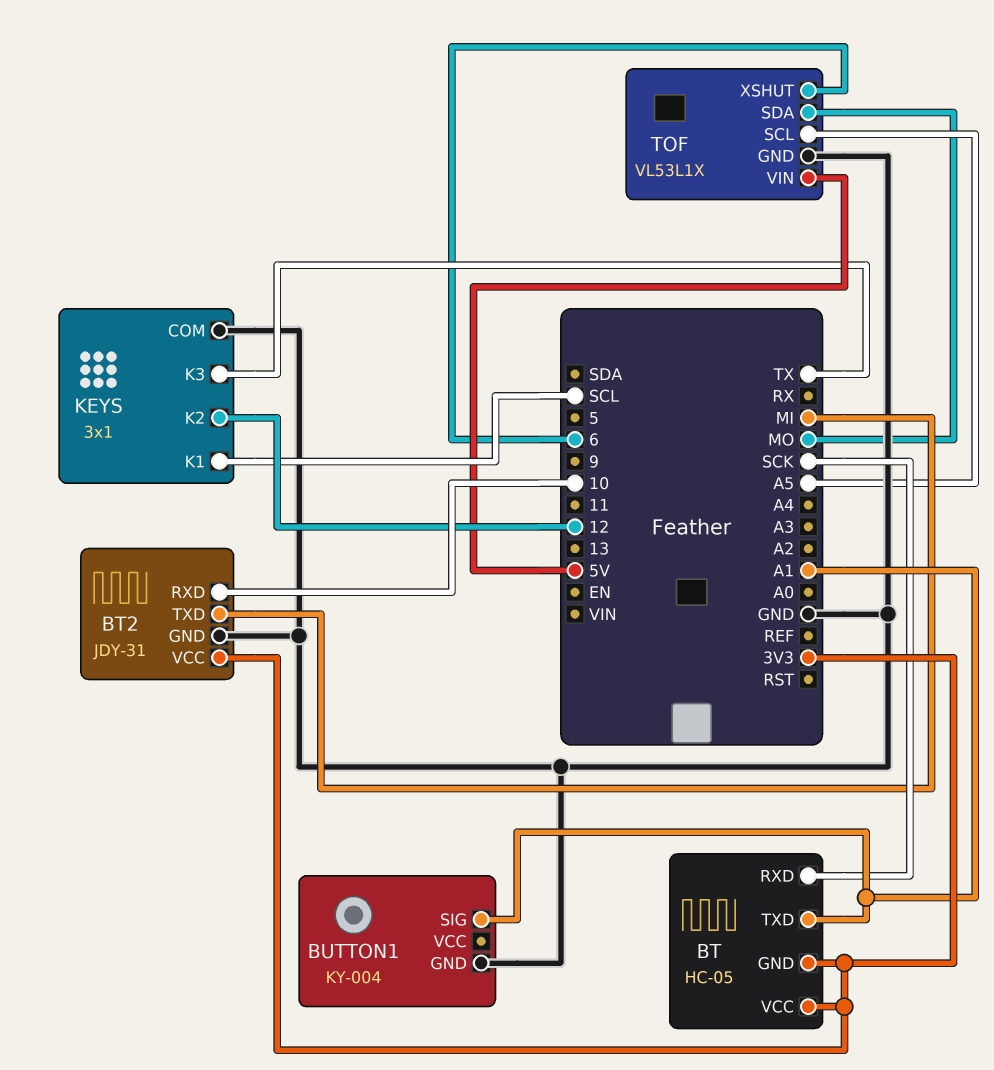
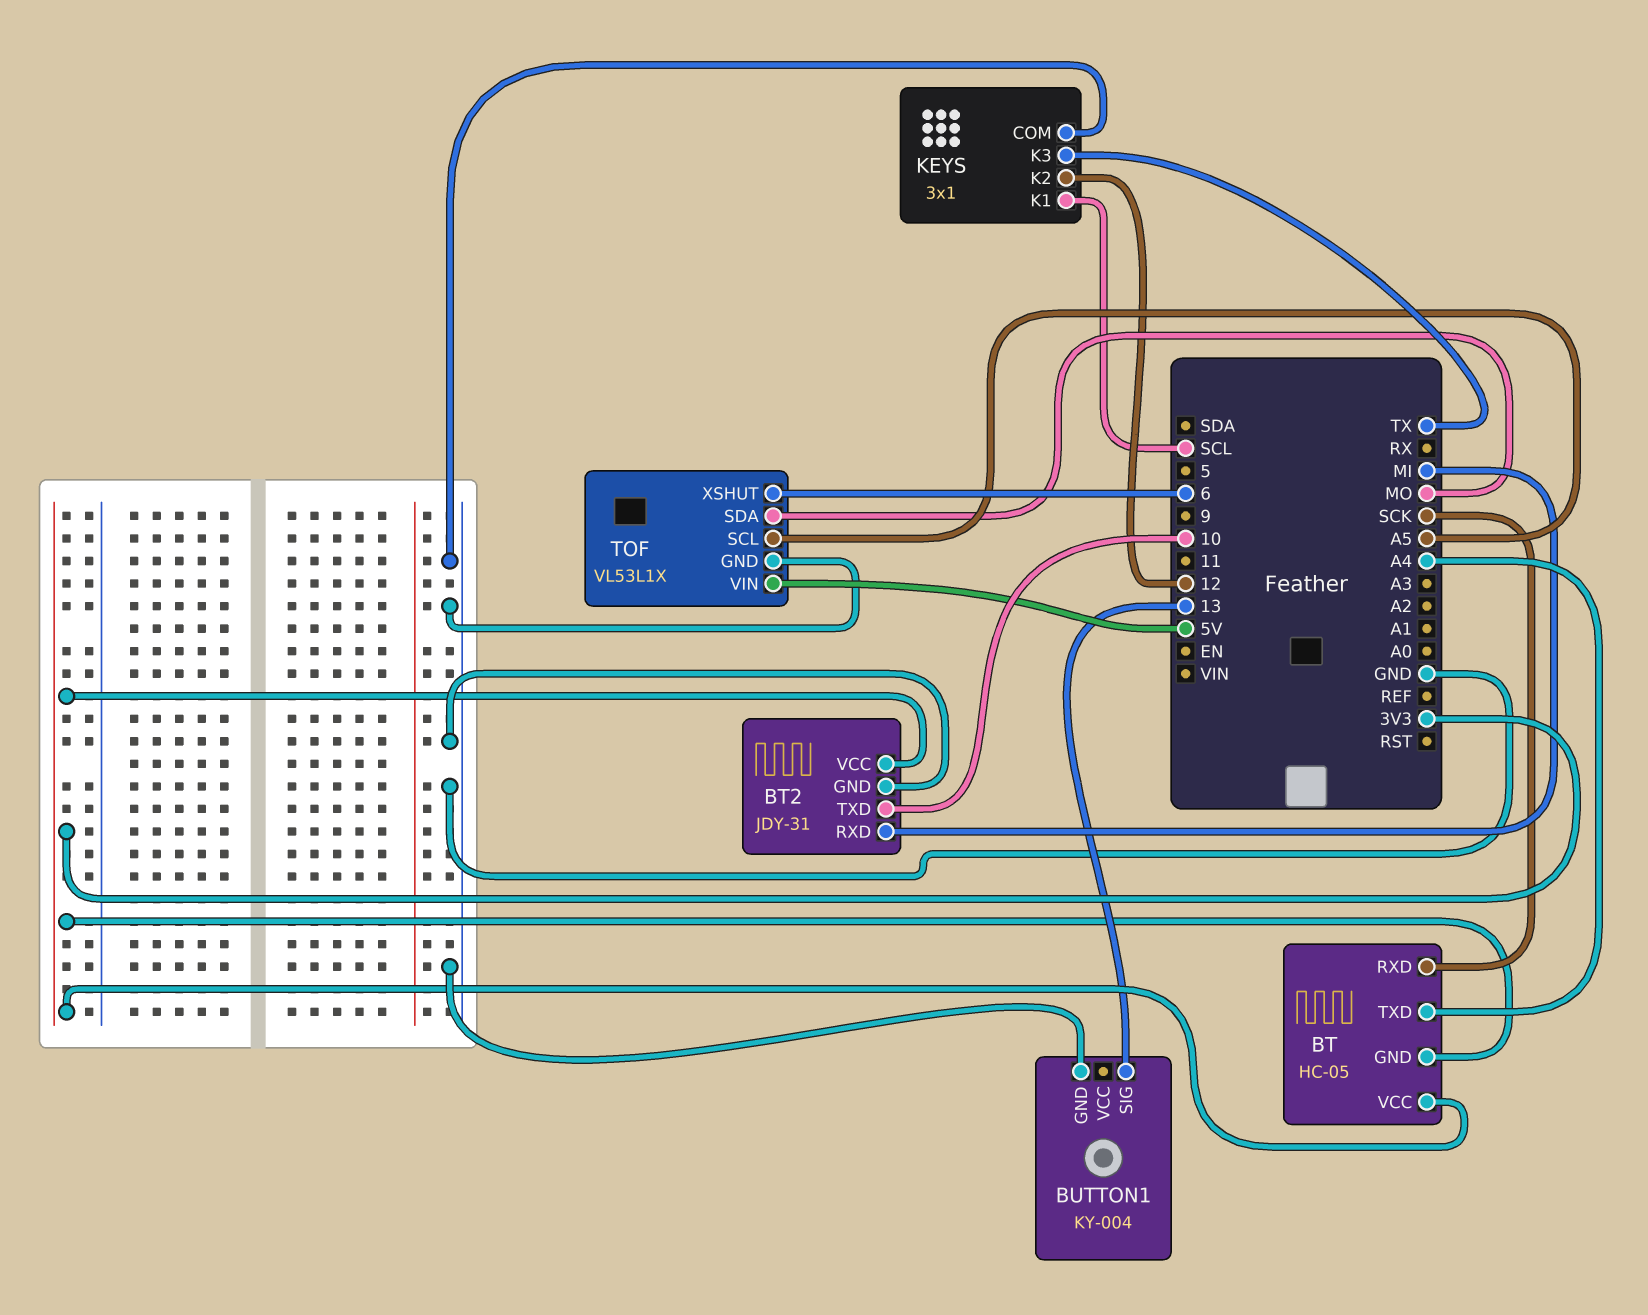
BT pin TXD: A1 -> A4
BT2 pin RXD: 10 -> MI
BT2 pin TXD: MI -> 10
BUTTON1 pin SIG: A1 -> 13

